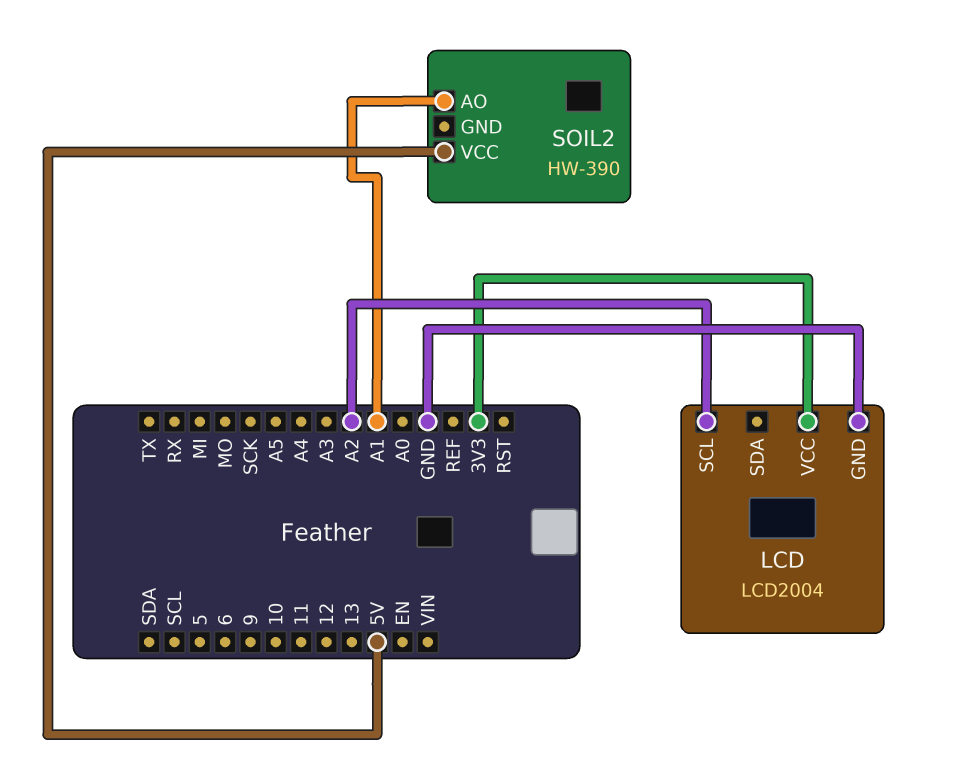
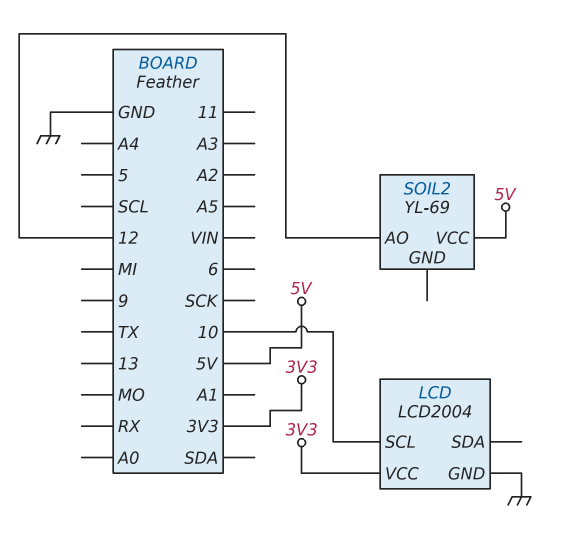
LCD pin SCL: A2 -> 10
SOIL2: HW-390 -> YL-69
SOIL2 pin AO: A1 -> 12

